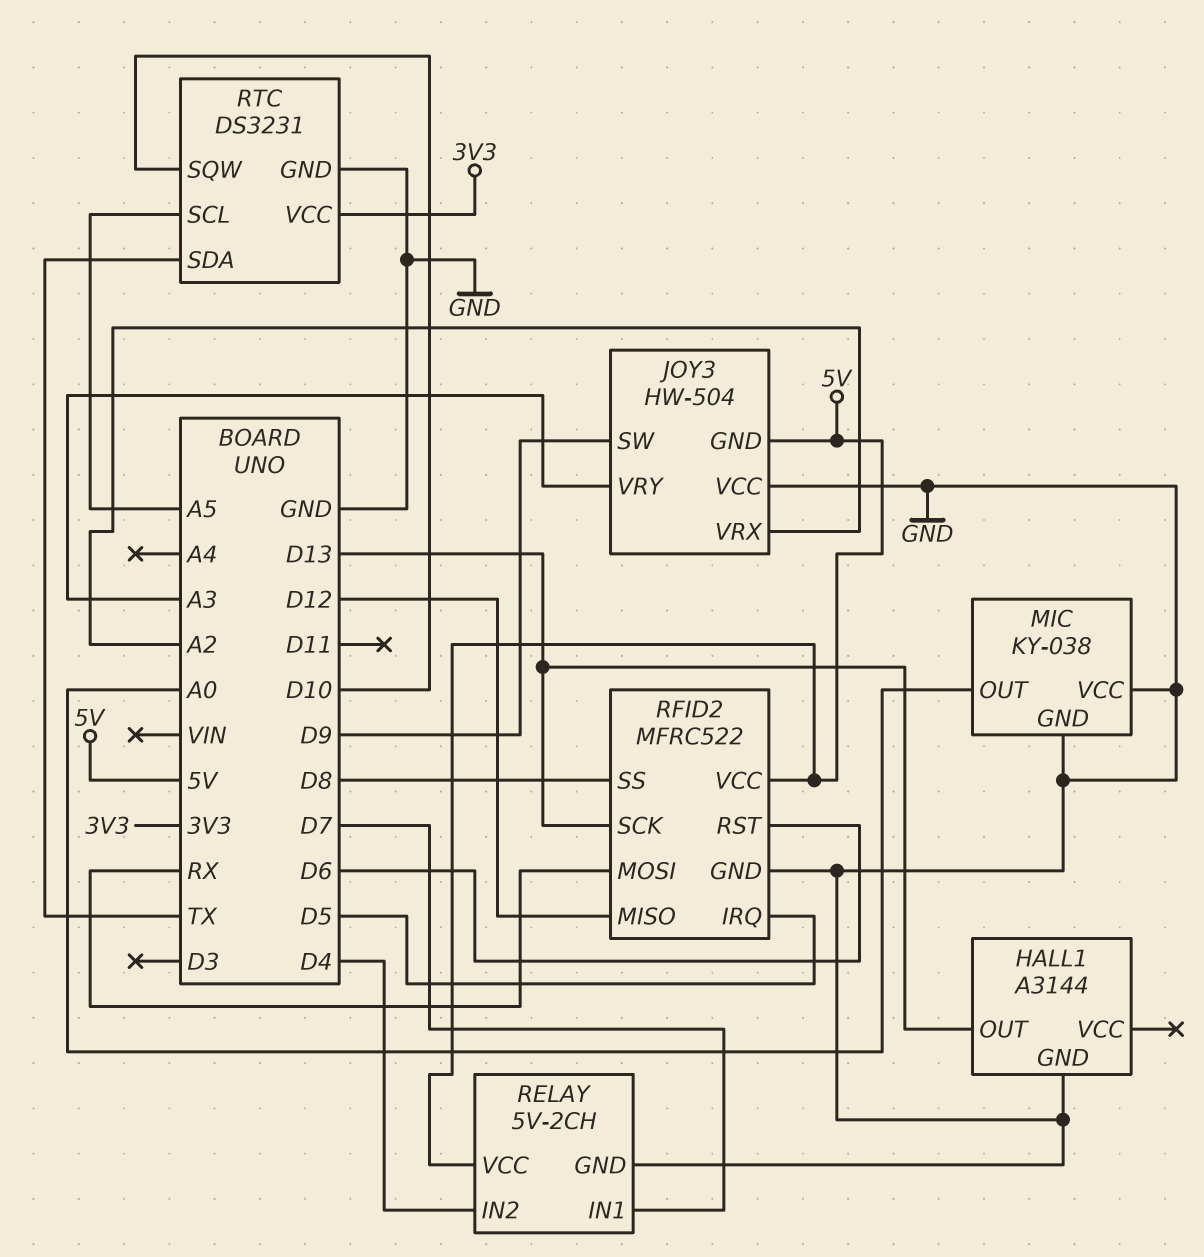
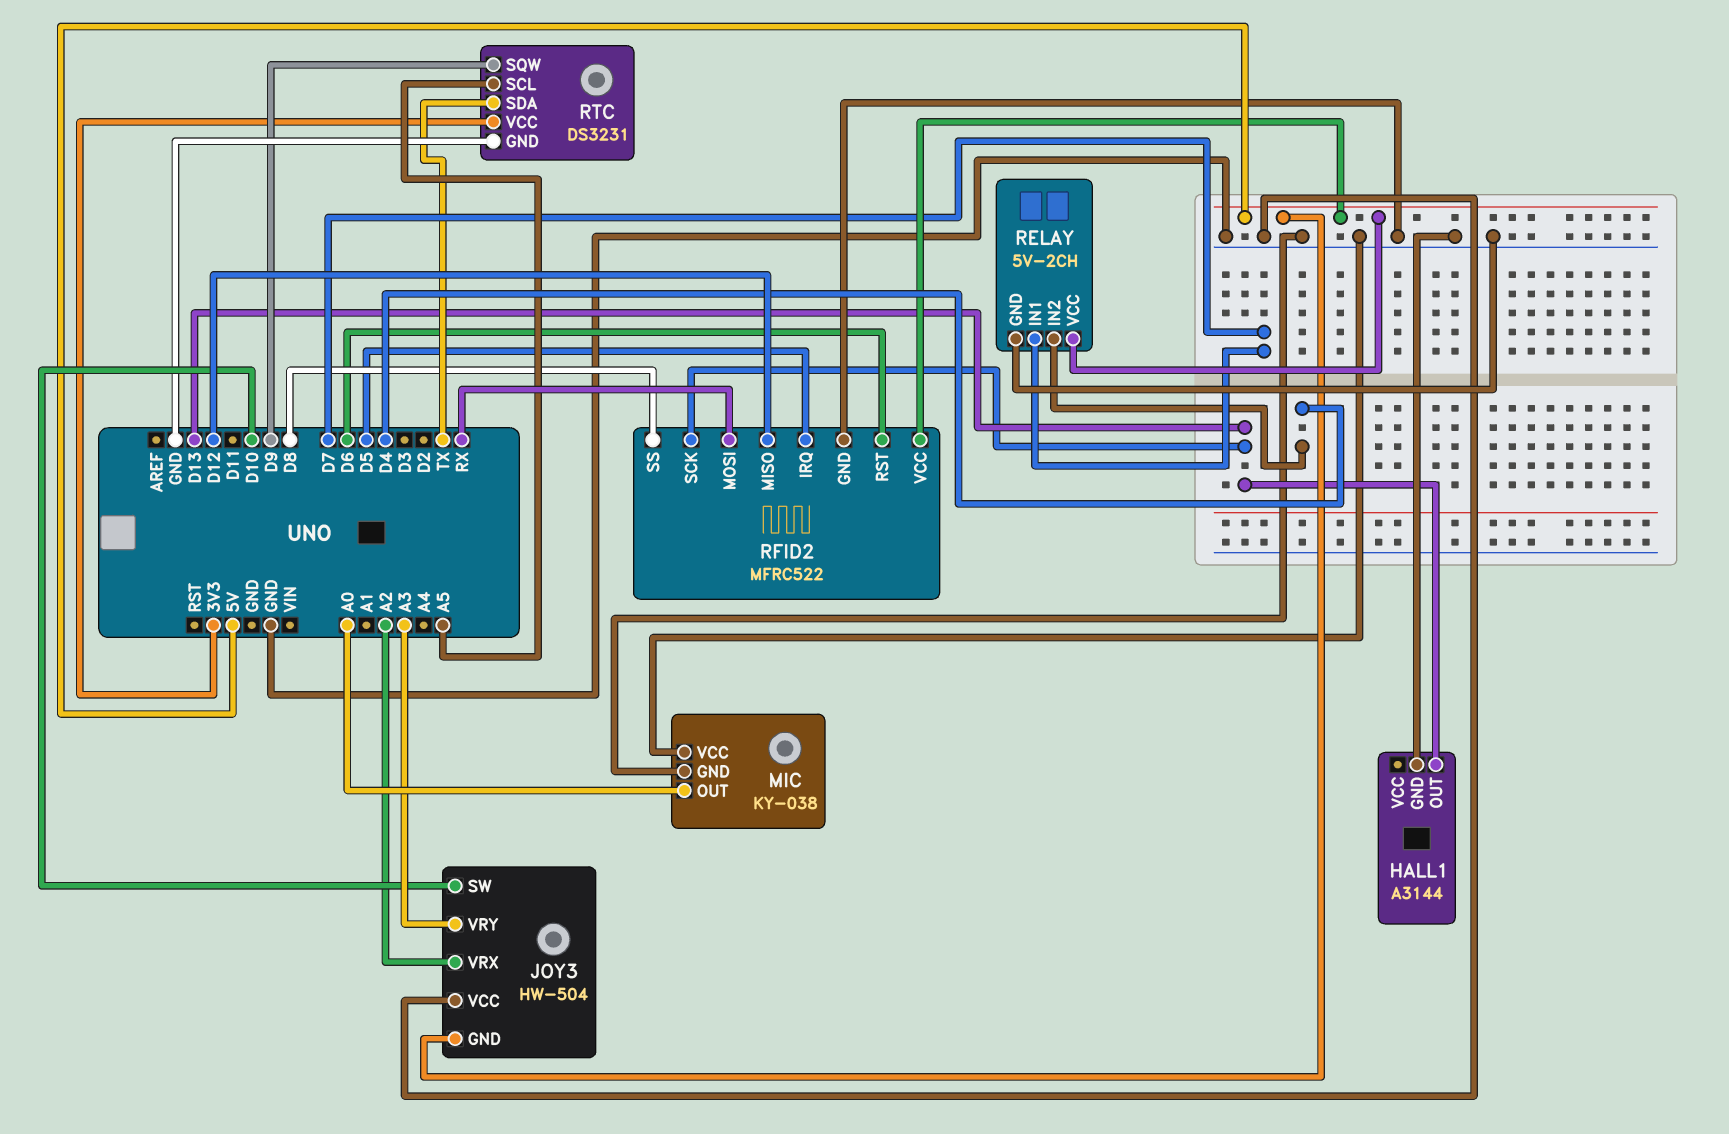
JOY3 pin SW: D9 -> D10
RTC pin SQW: D10 -> D9

